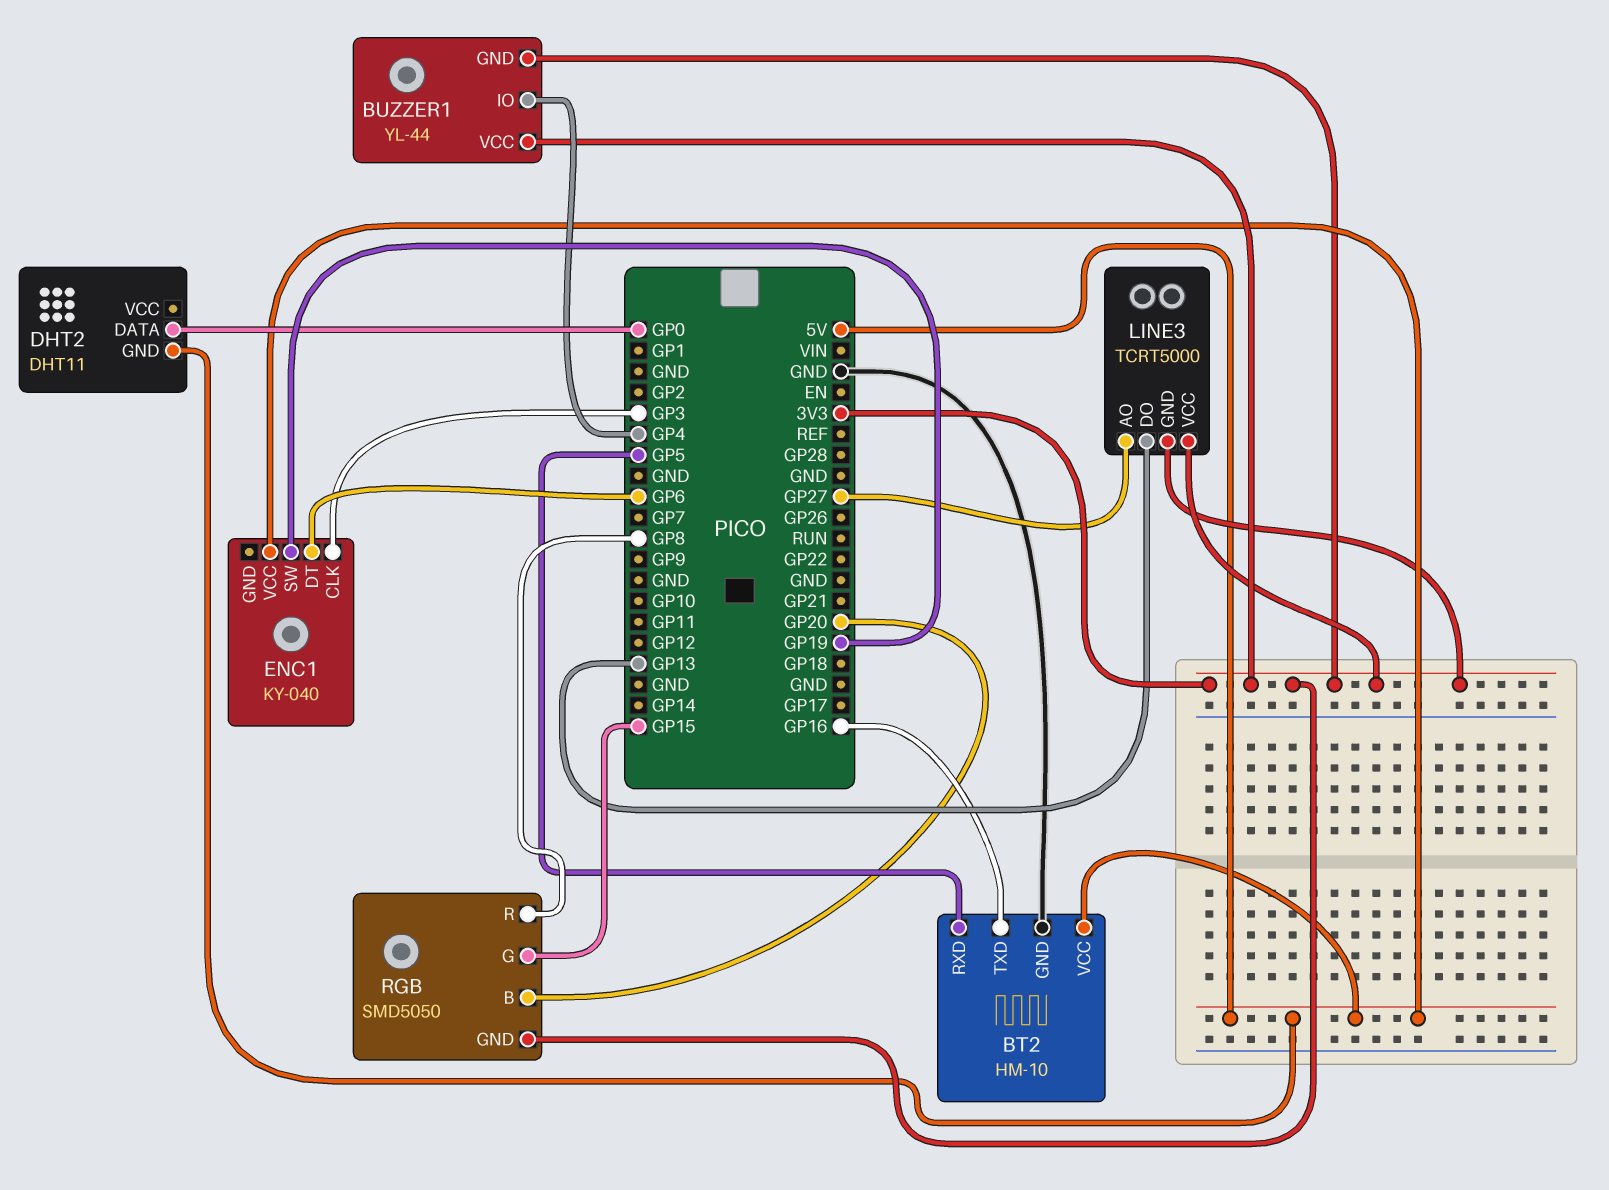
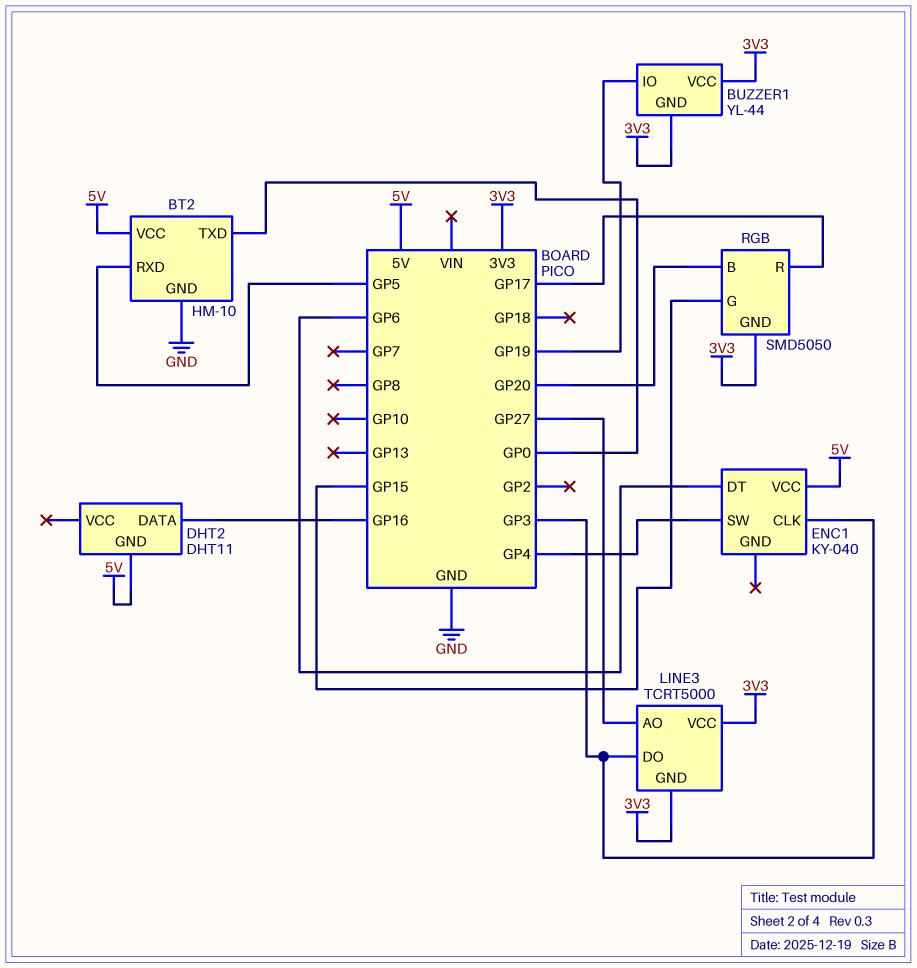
BT2 pin TXD: GP16 -> GP0
BUZZER1 pin IO: GP4 -> GP19
DHT2 pin DATA: GP0 -> GP16
ENC1 pin SW: GP19 -> GP4
LINE3 pin DO: GP13 -> GP3
RGB pin R: GP8 -> GP17

